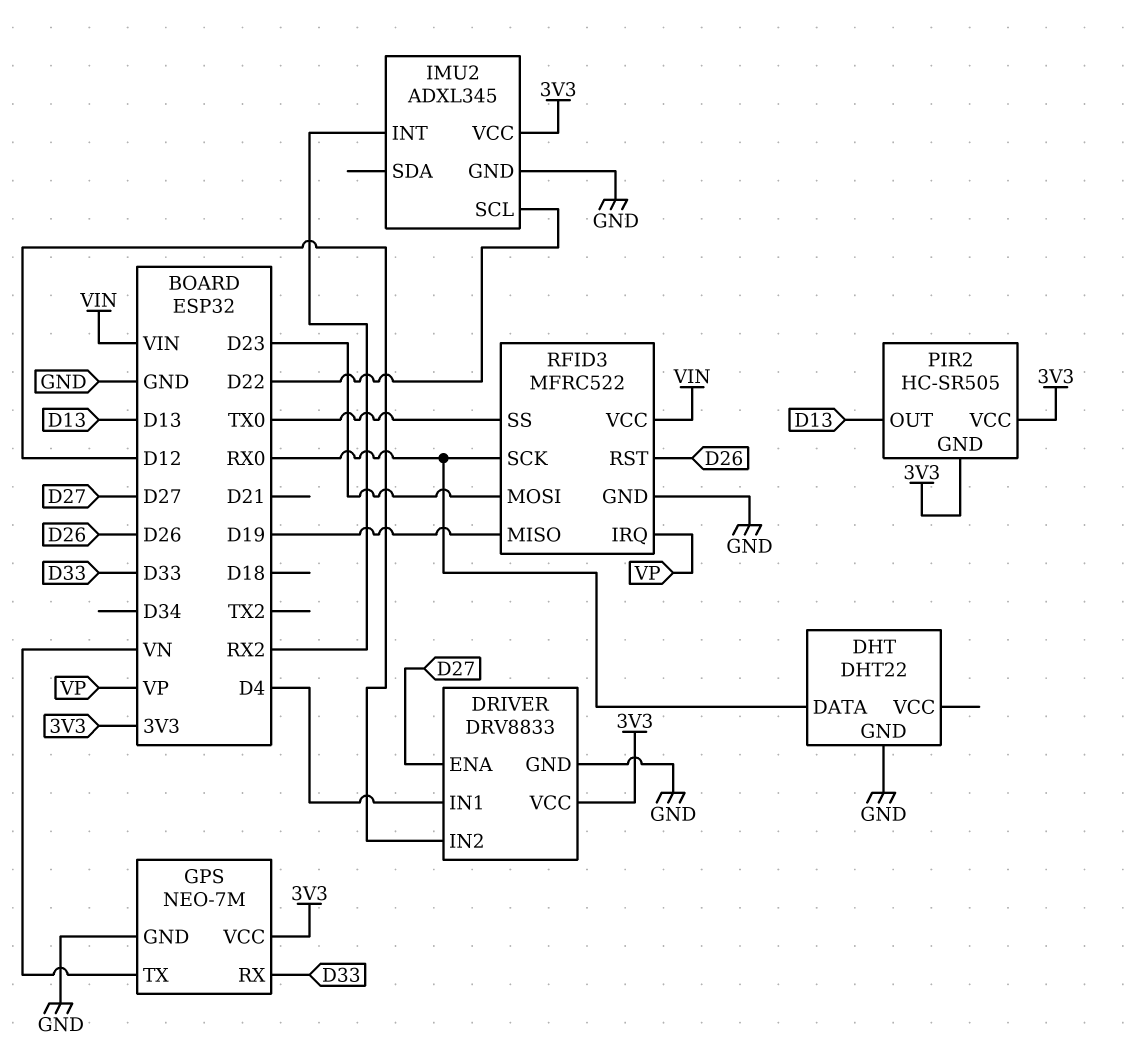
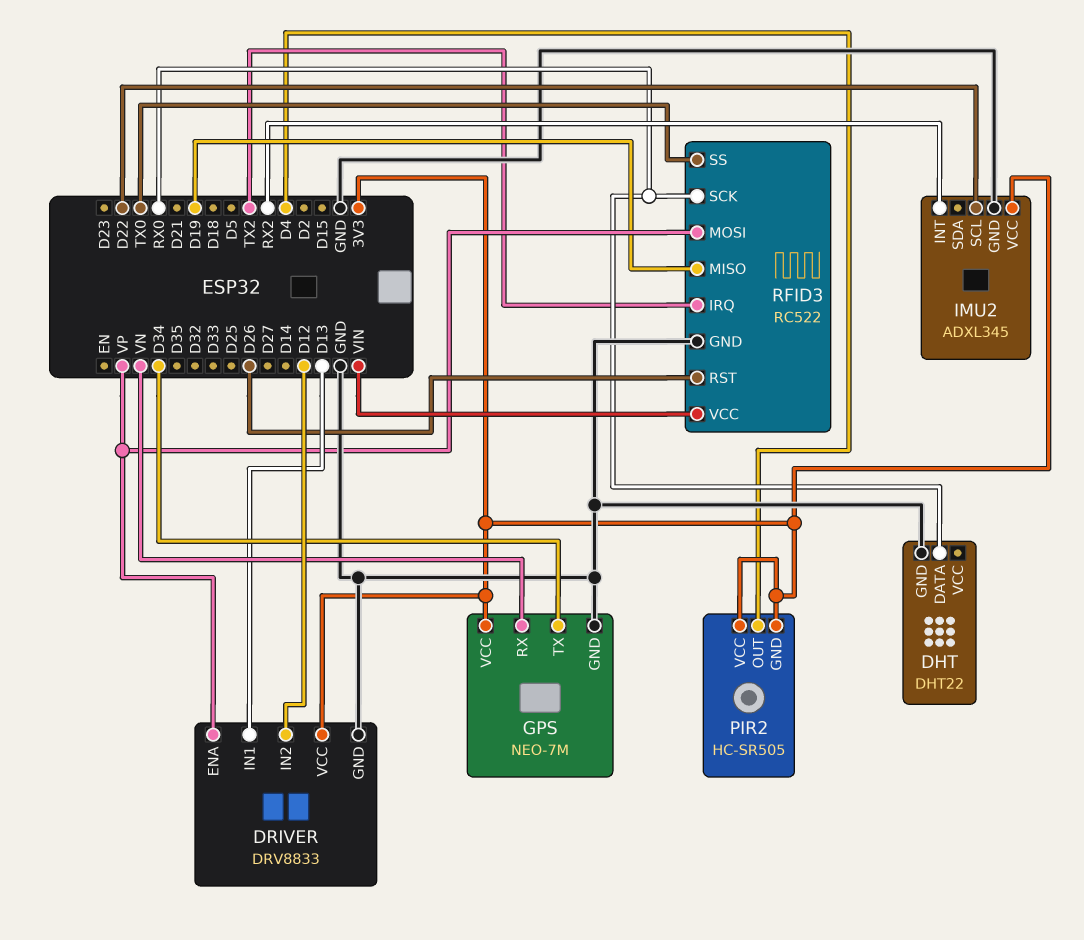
DRIVER pin ENA: D27 -> VP
DRIVER pin IN1: D4 -> D13
GPS pin RX: D33 -> VN
GPS pin TX: VN -> D34
PIR2 pin OUT: D13 -> D4
RFID3: MFRC522 -> RC522
RFID3 pin IRQ: VP -> TX2
RFID3 pin MOSI: D23 -> VP

